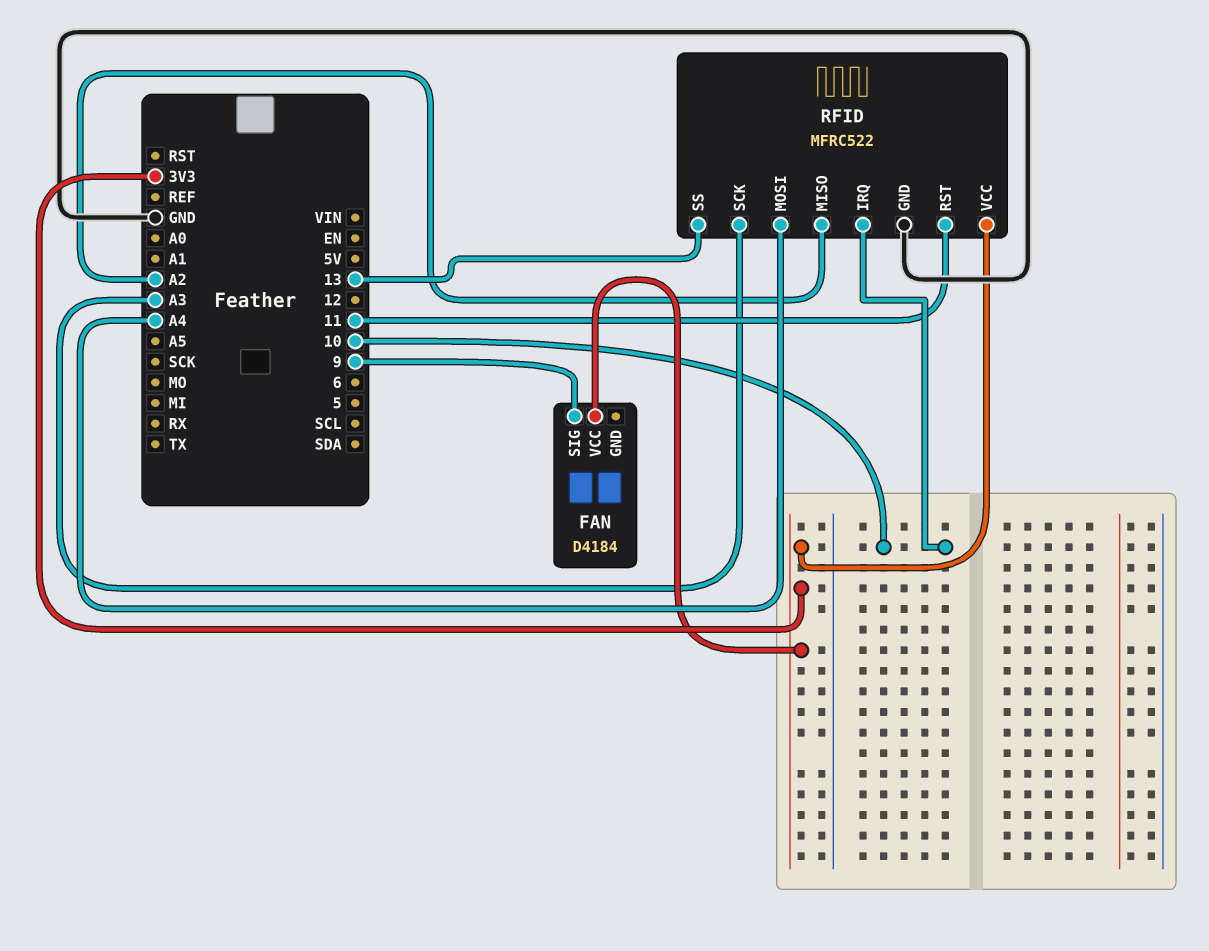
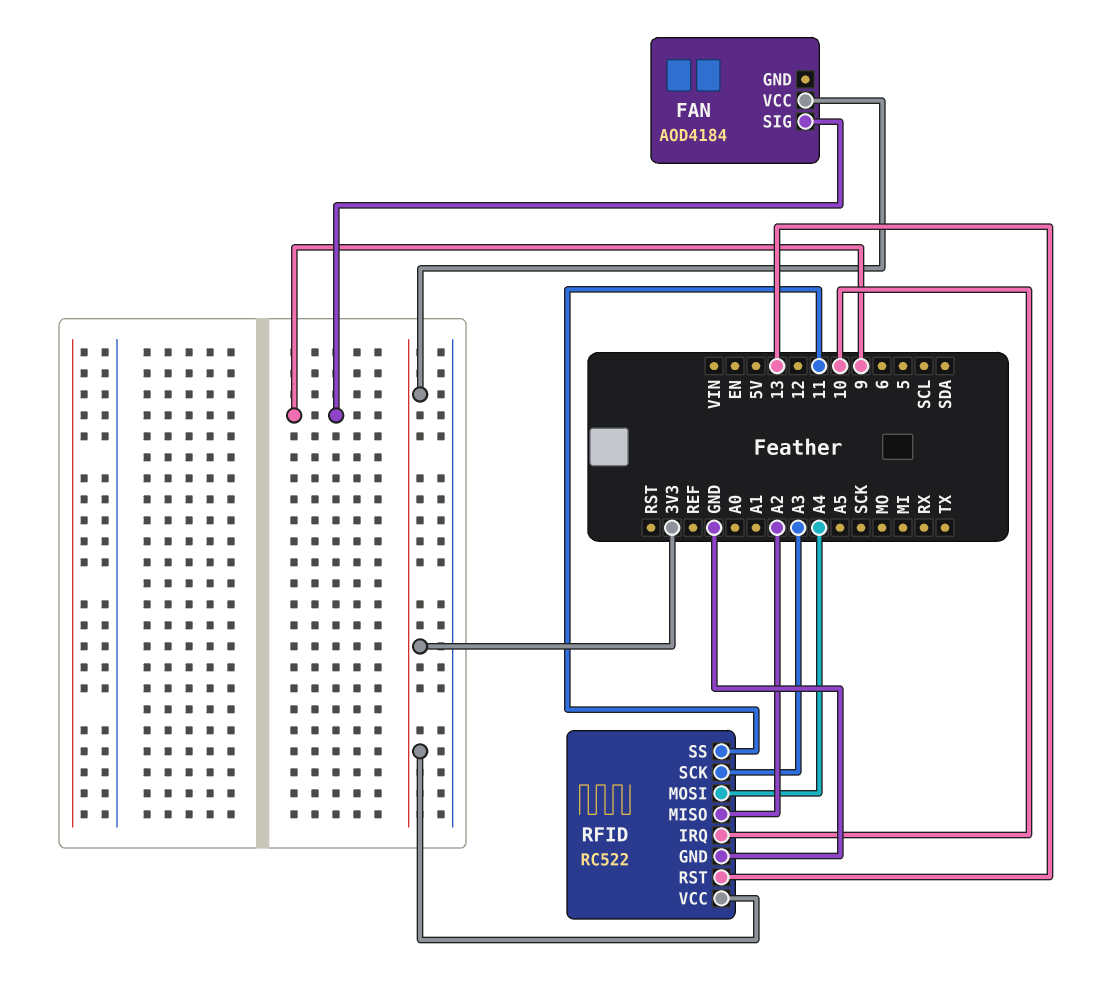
FAN: D4184 -> AOD4184
RFID: MFRC522 -> RC522
RFID pin RST: 11 -> 13
RFID pin SS: 13 -> 11

